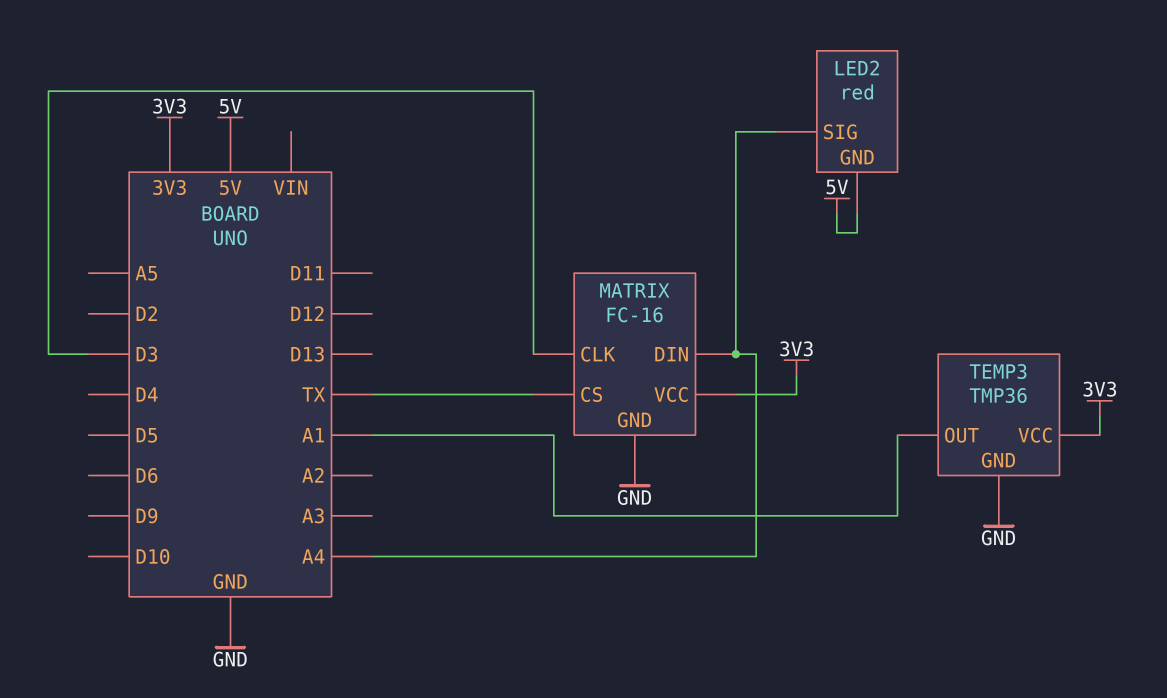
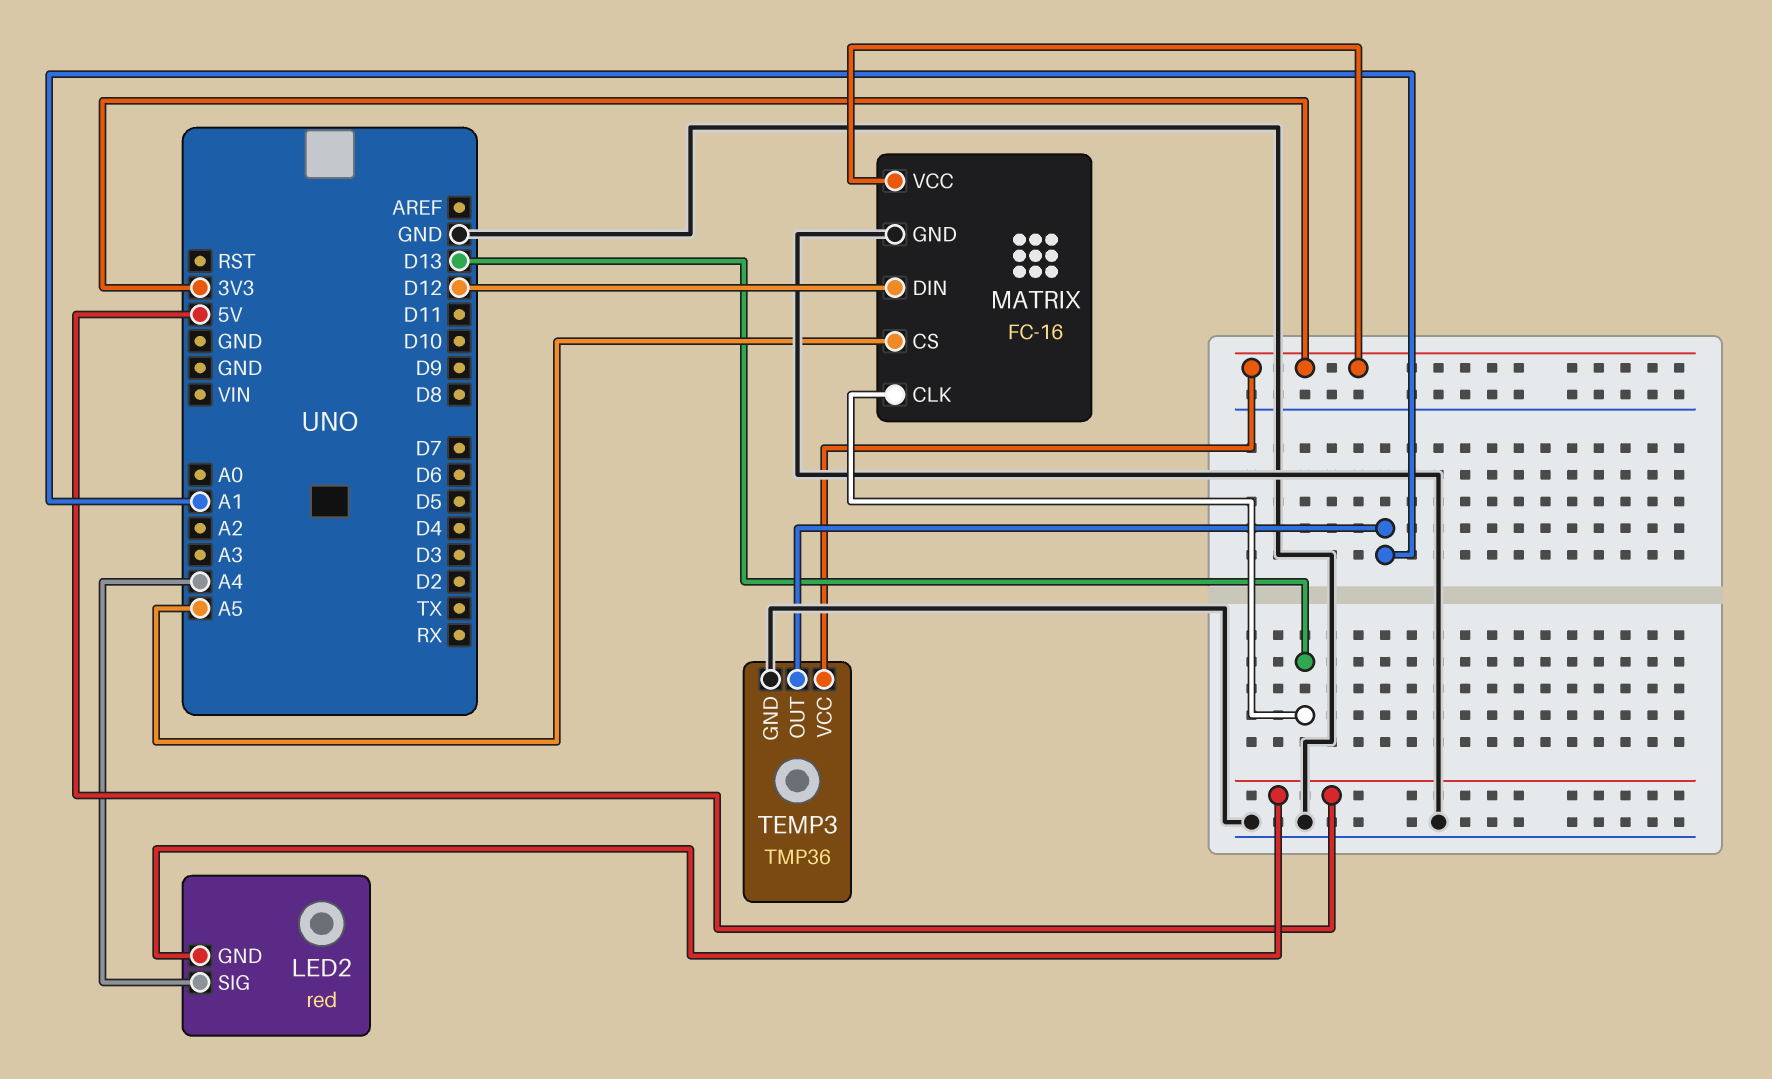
MATRIX pin CLK: D3 -> D13
MATRIX pin CS: TX -> A5
MATRIX pin DIN: A4 -> D12

